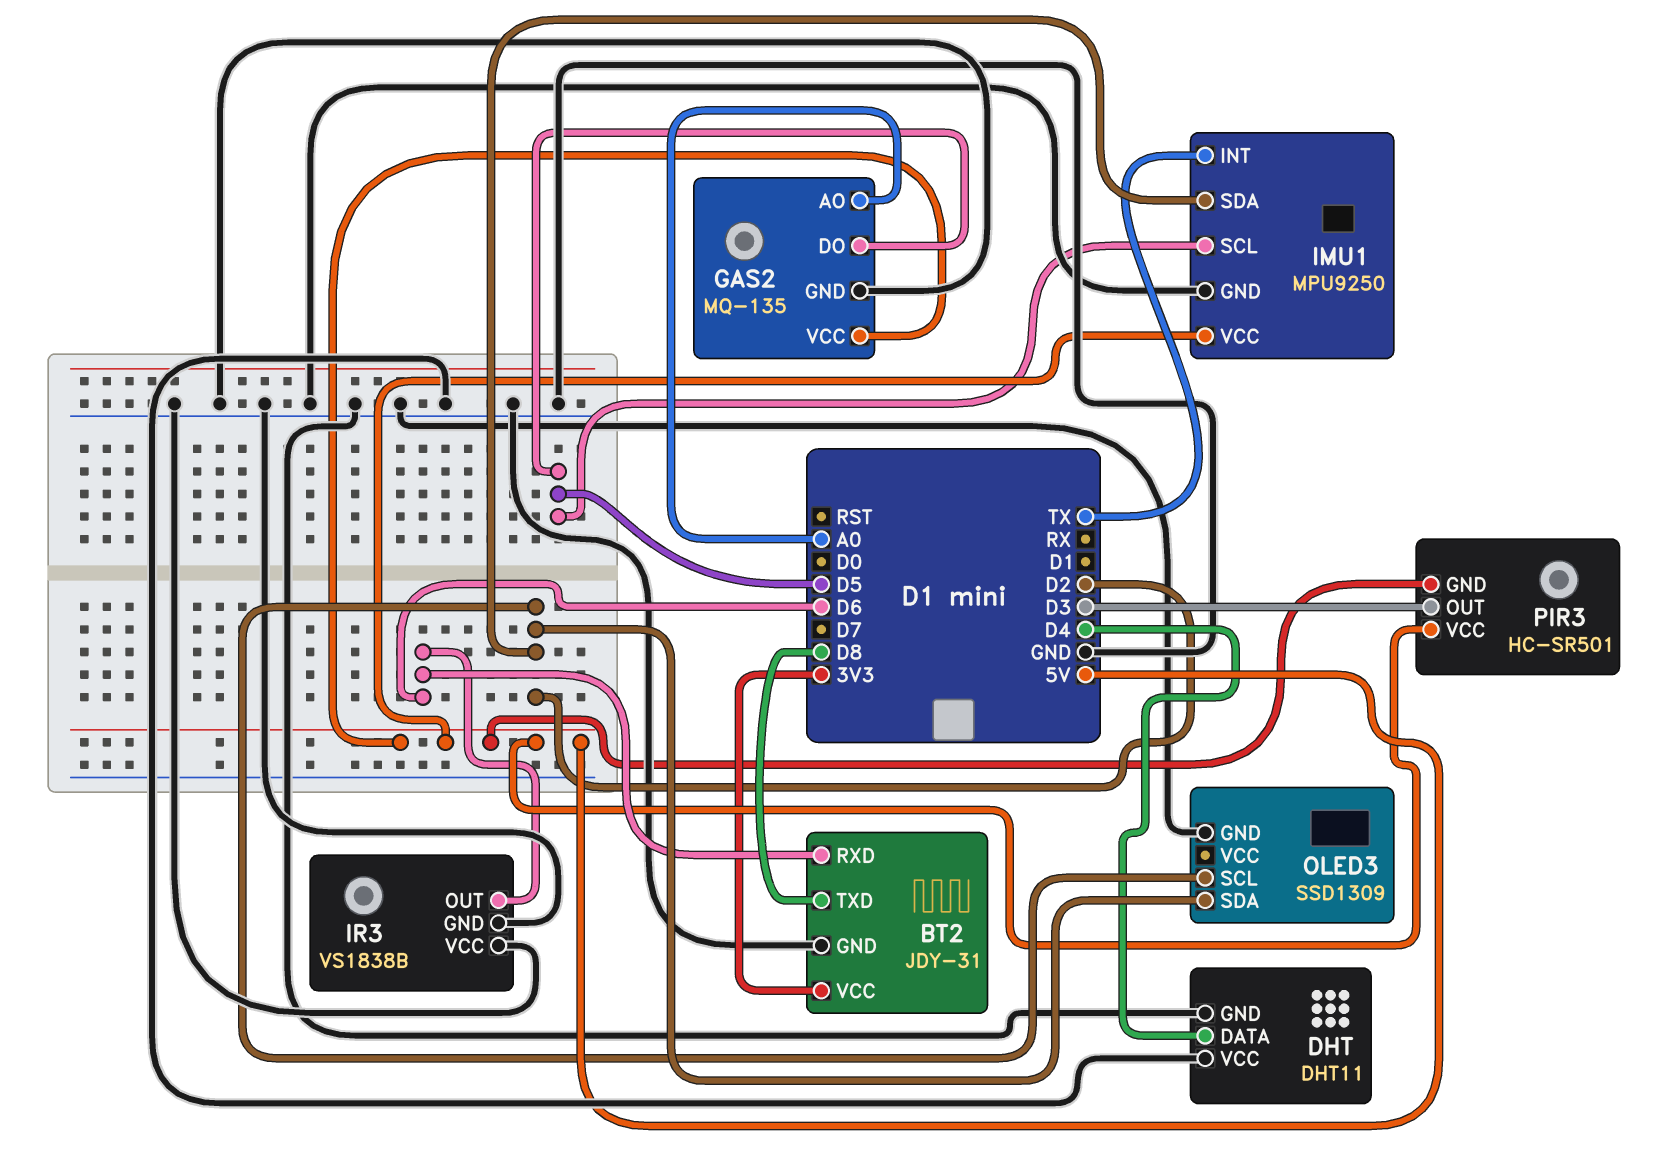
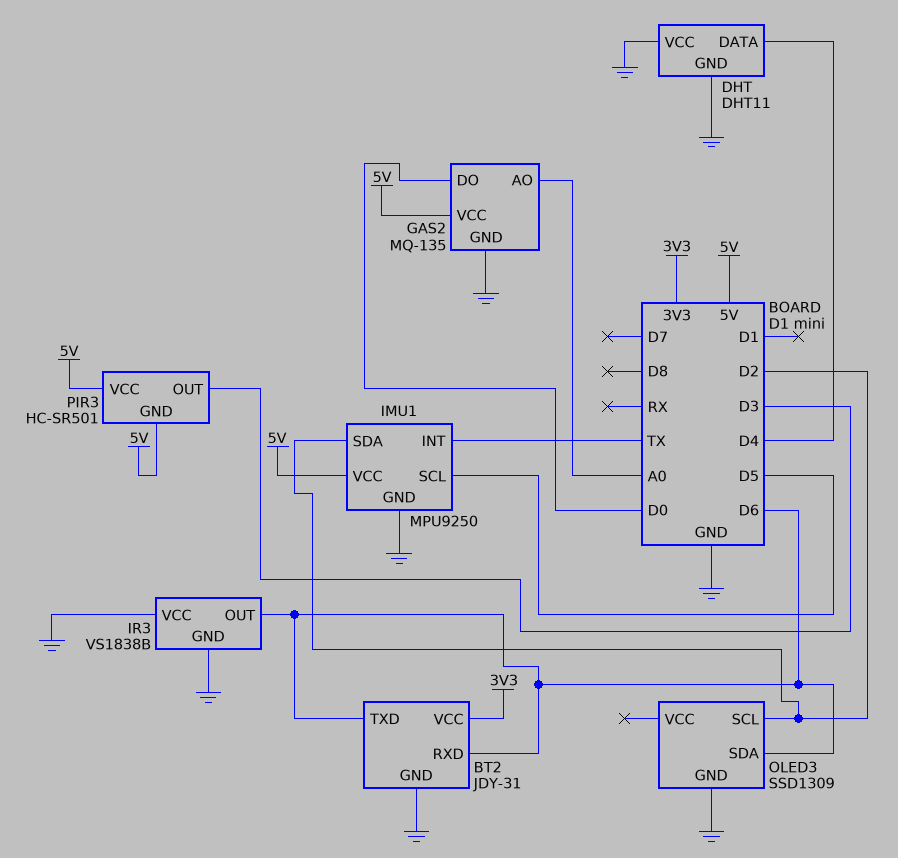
BT2 pin TXD: D8 -> D6
GAS2 pin DO: D5 -> D0
OLED3 pin SDA: D2 -> D6

